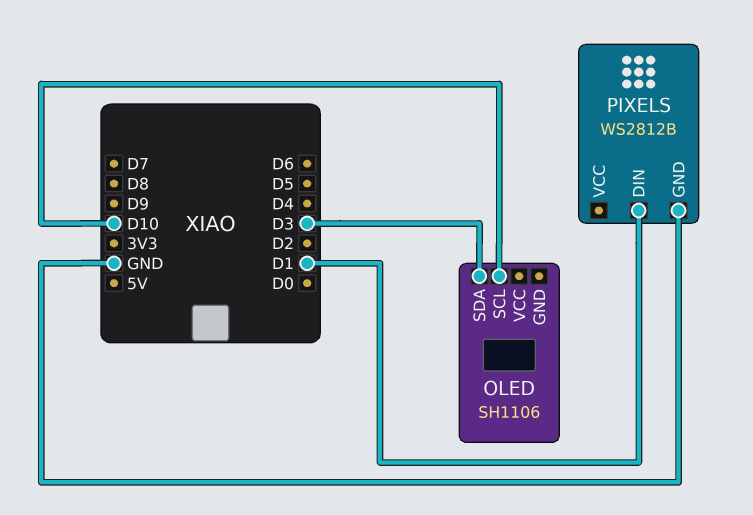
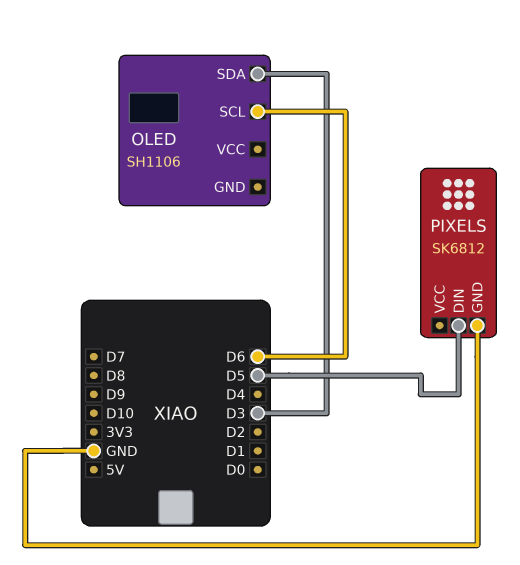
OLED pin SCL: D10 -> D6
PIXELS: WS2812B -> SK6812
PIXELS pin DIN: D1 -> D5

